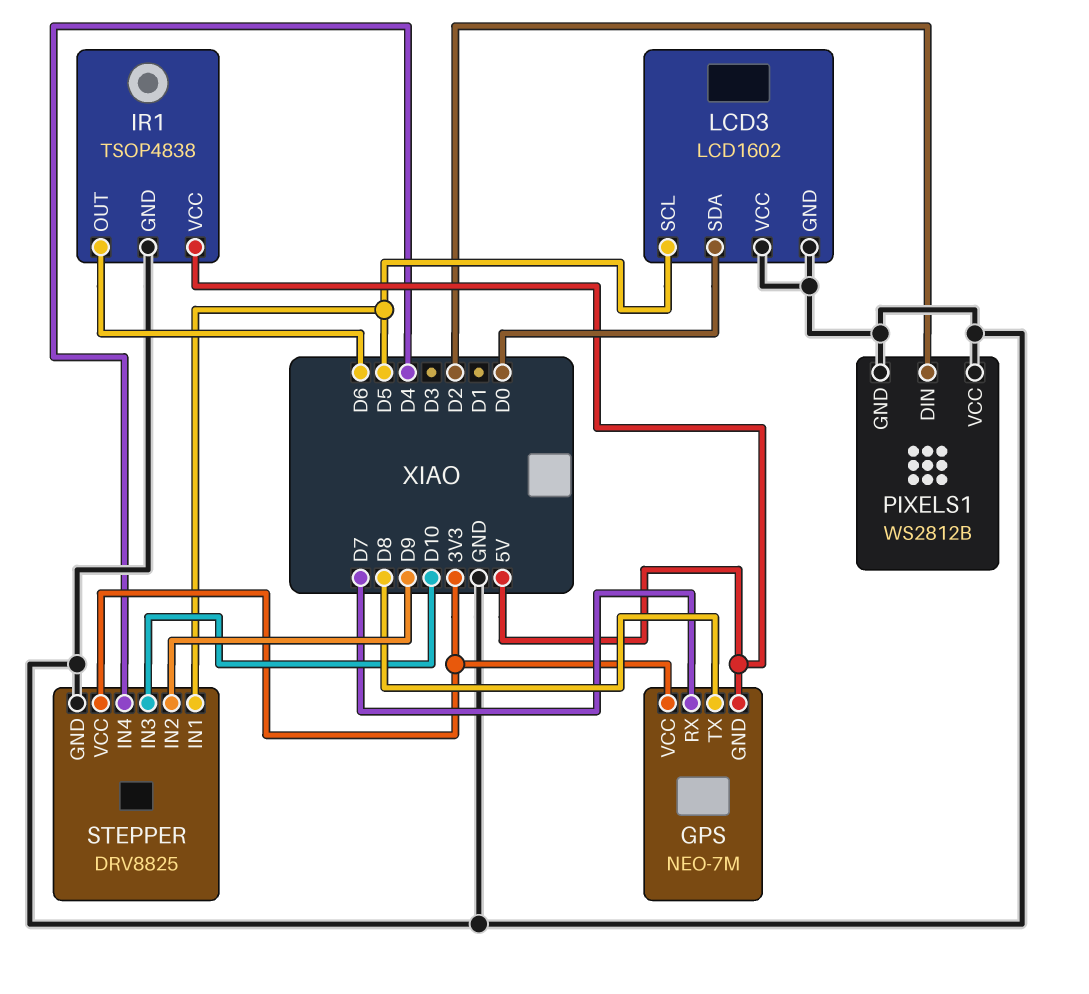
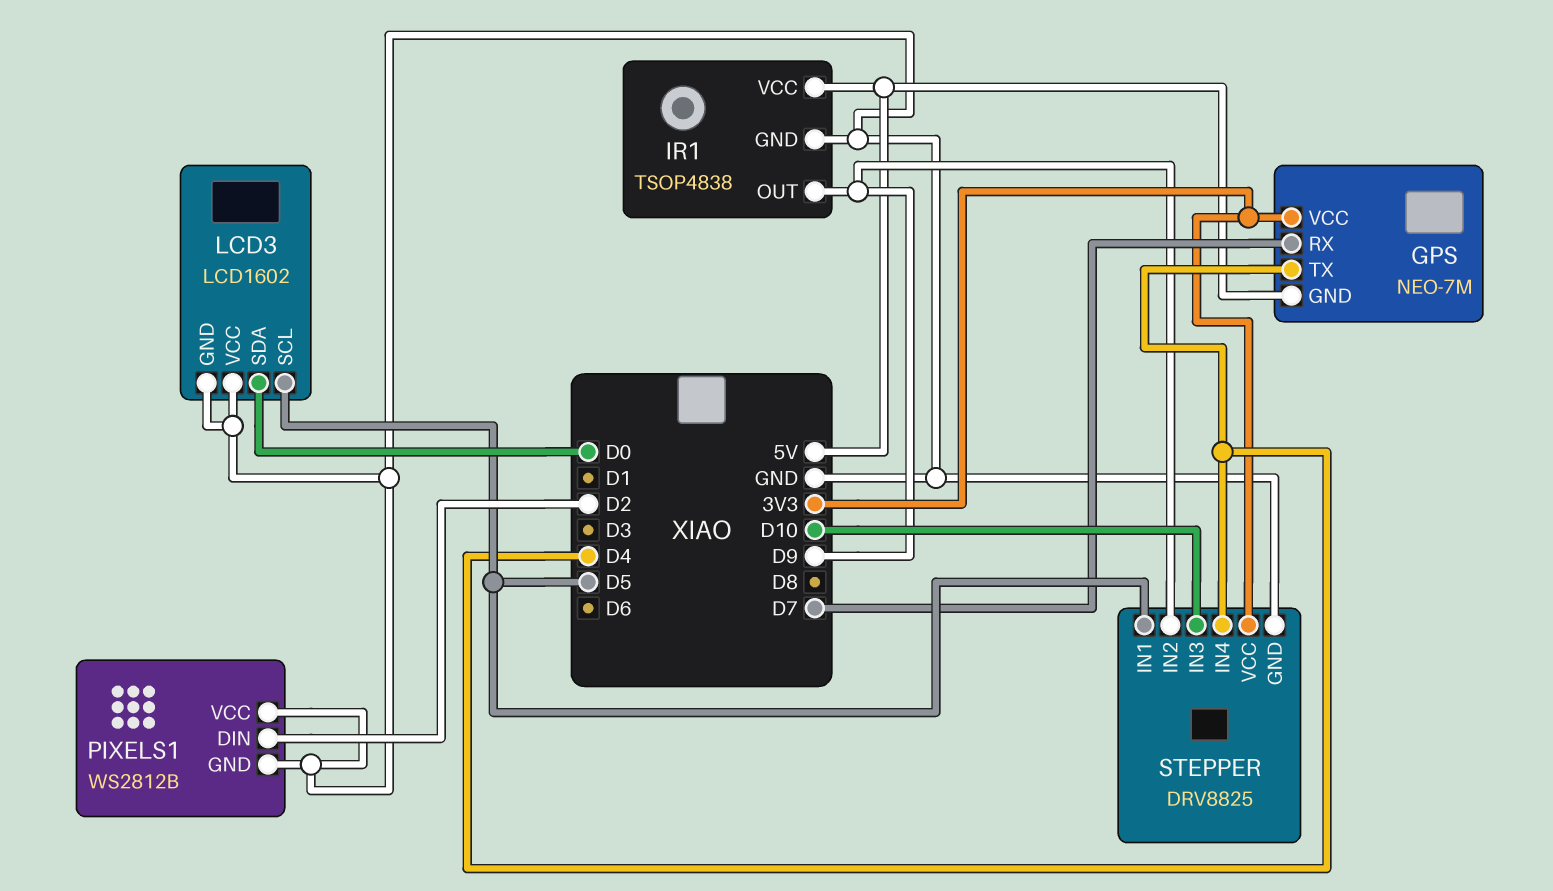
GPS pin TX: D8 -> D4
IR1 pin OUT: D6 -> D9

